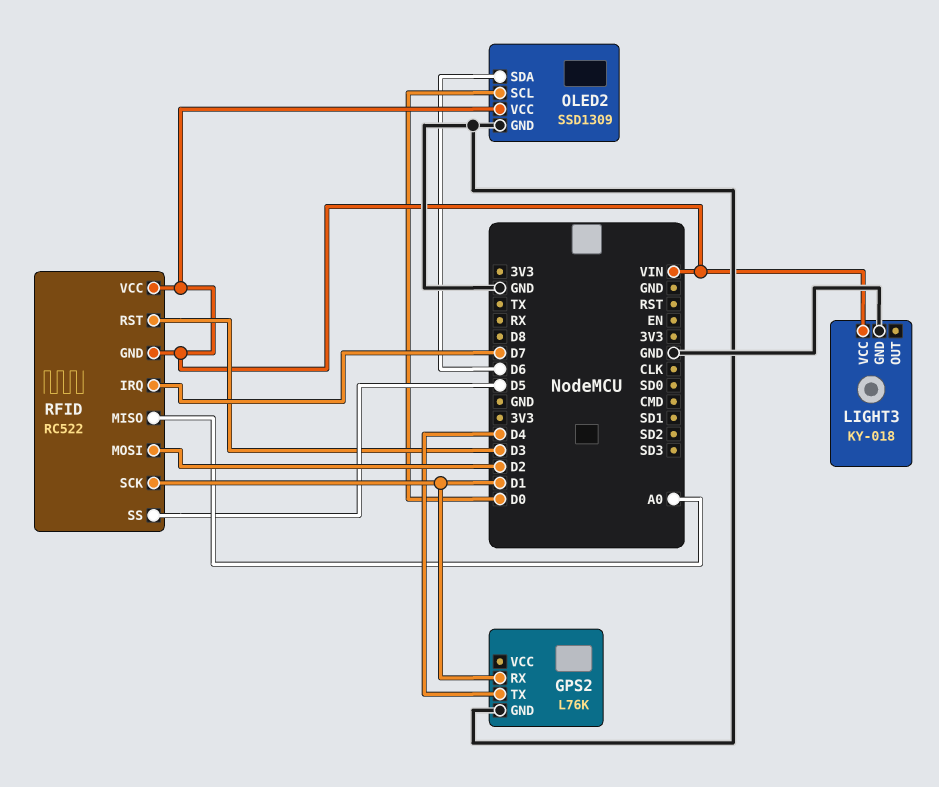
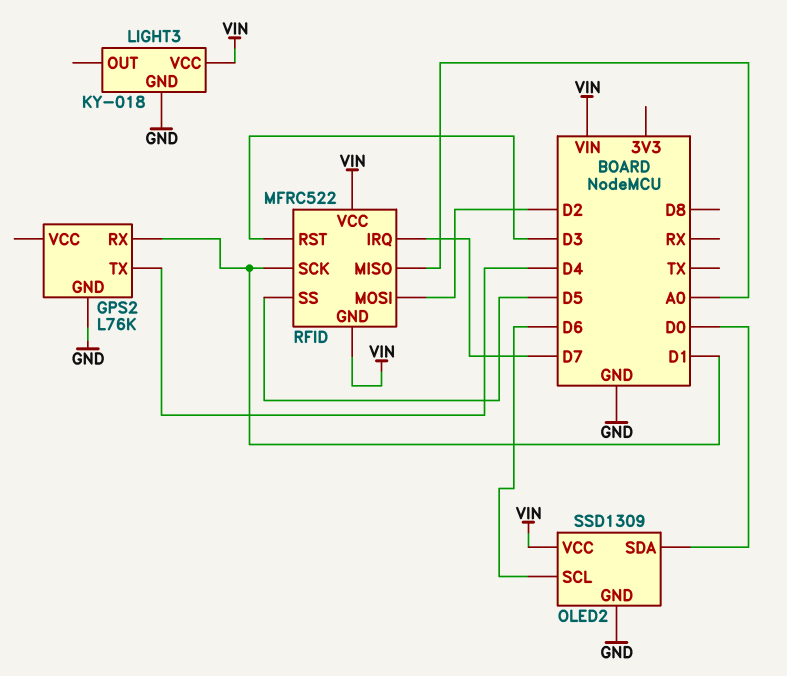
OLED2 pin SCL: D0 -> D6
OLED2 pin SDA: D6 -> D0
RFID: RC522 -> MFRC522

